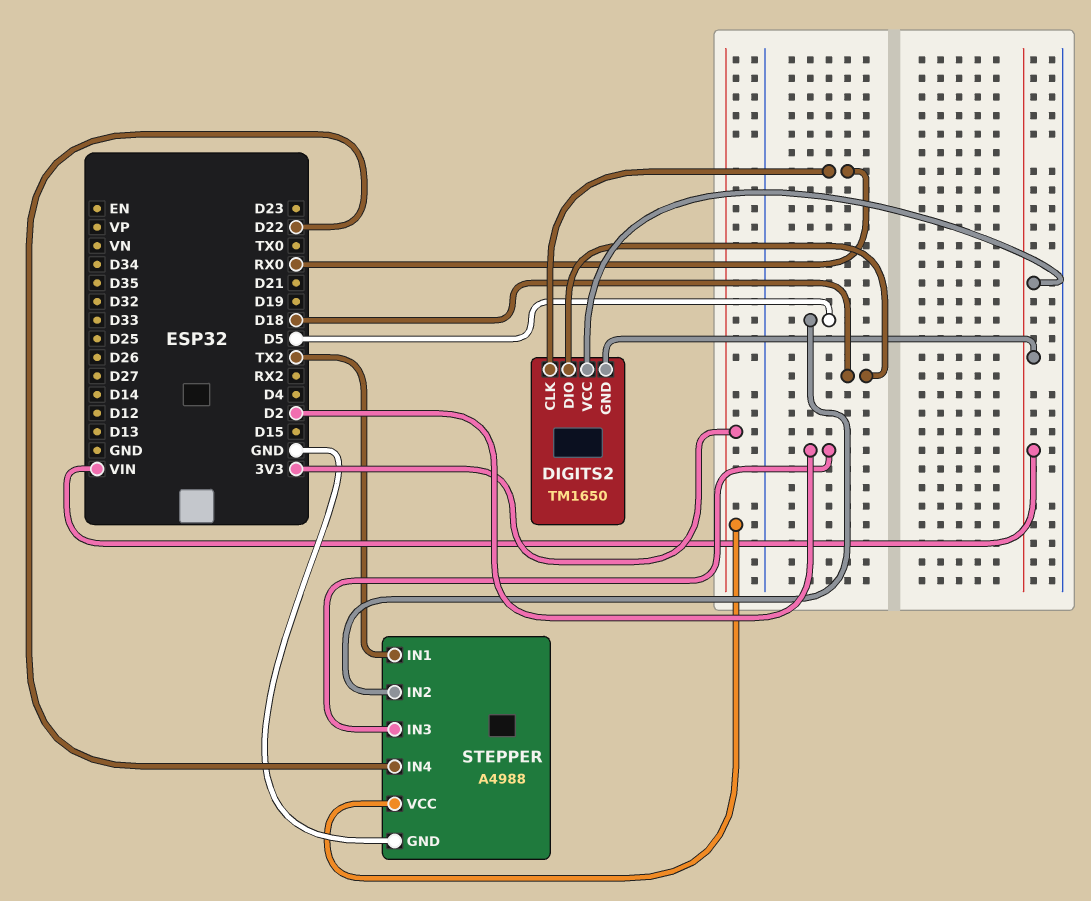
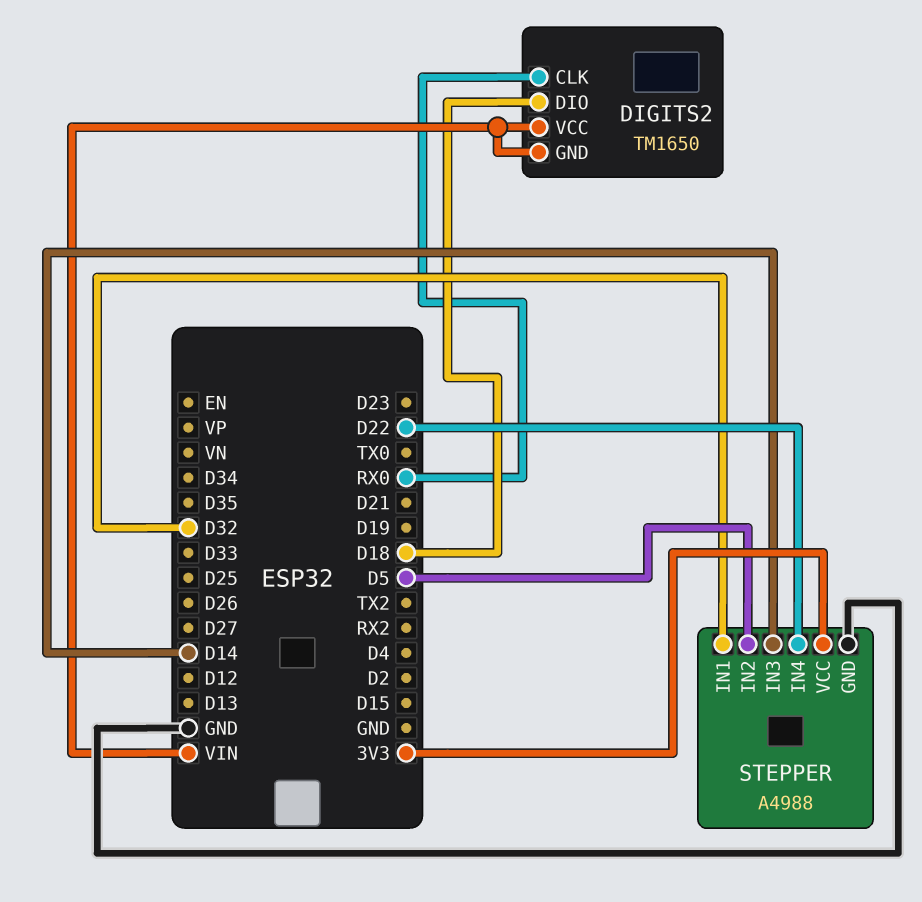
STEPPER pin IN1: TX2 -> D32
STEPPER pin IN3: D2 -> D14

